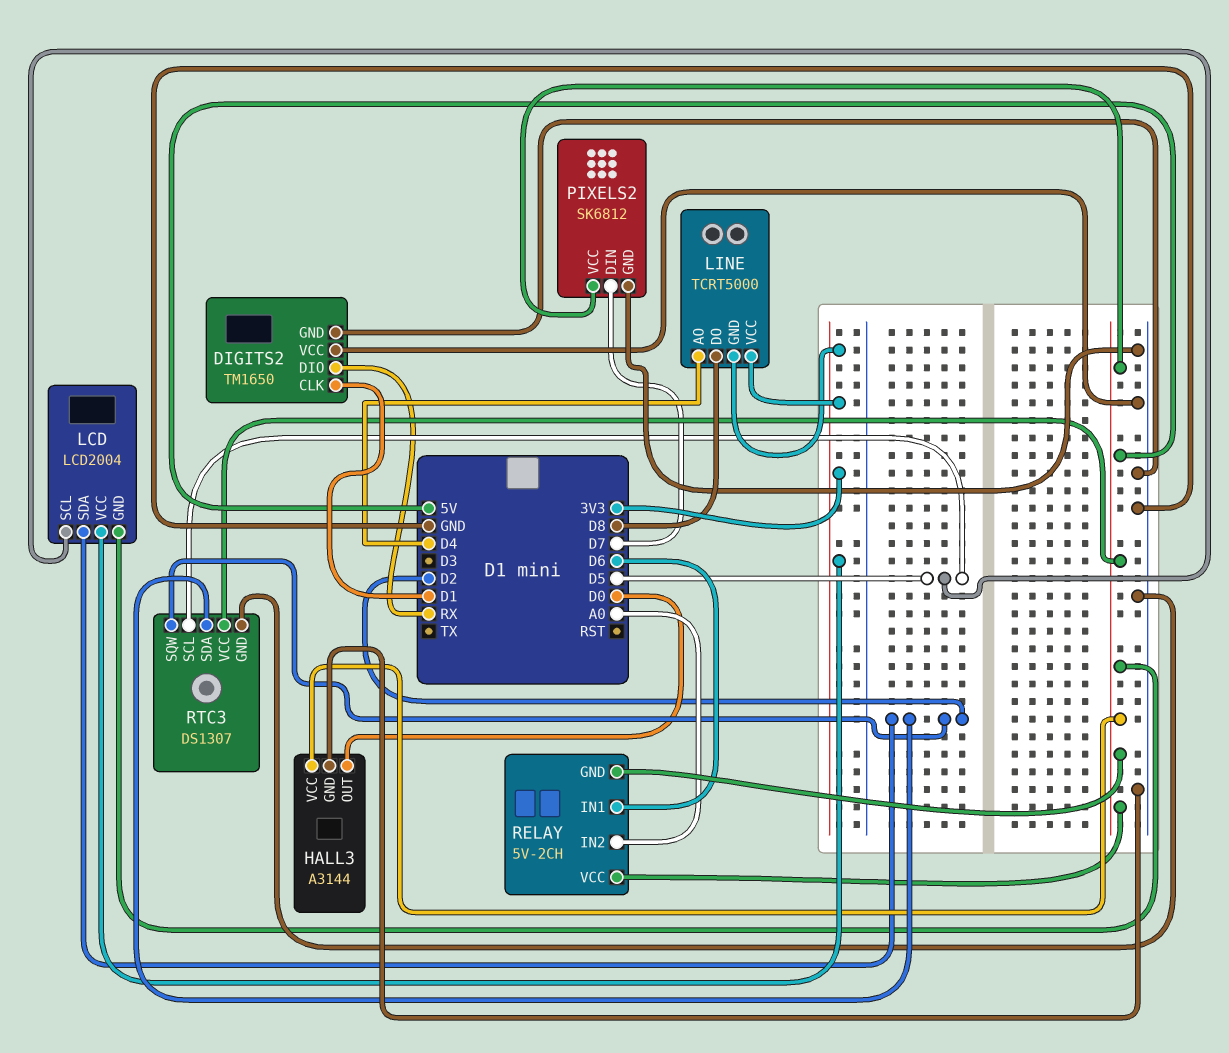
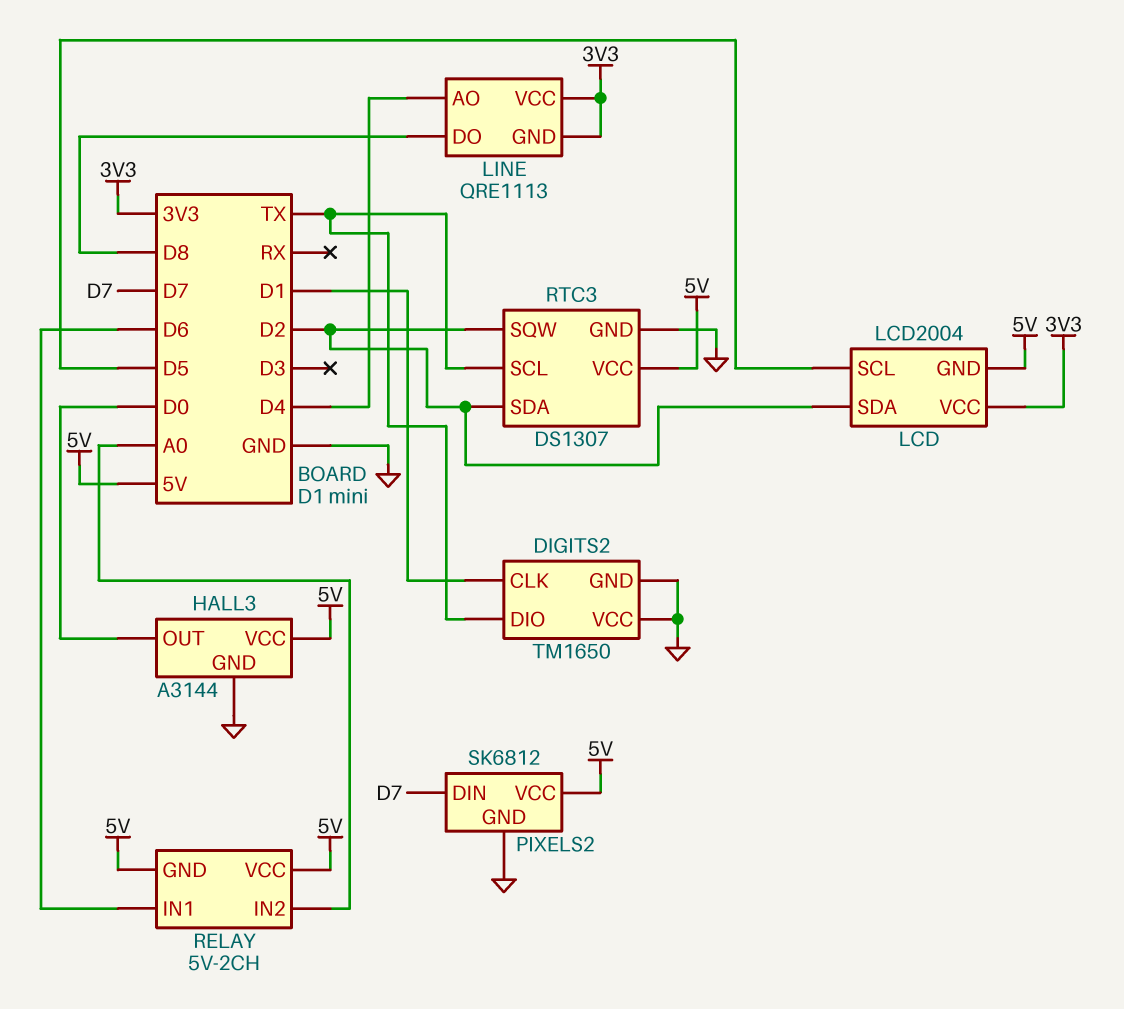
DIGITS2 pin DIO: RX -> TX
LINE: TCRT5000 -> QRE1113
RTC3 pin SCL: D5 -> TX

